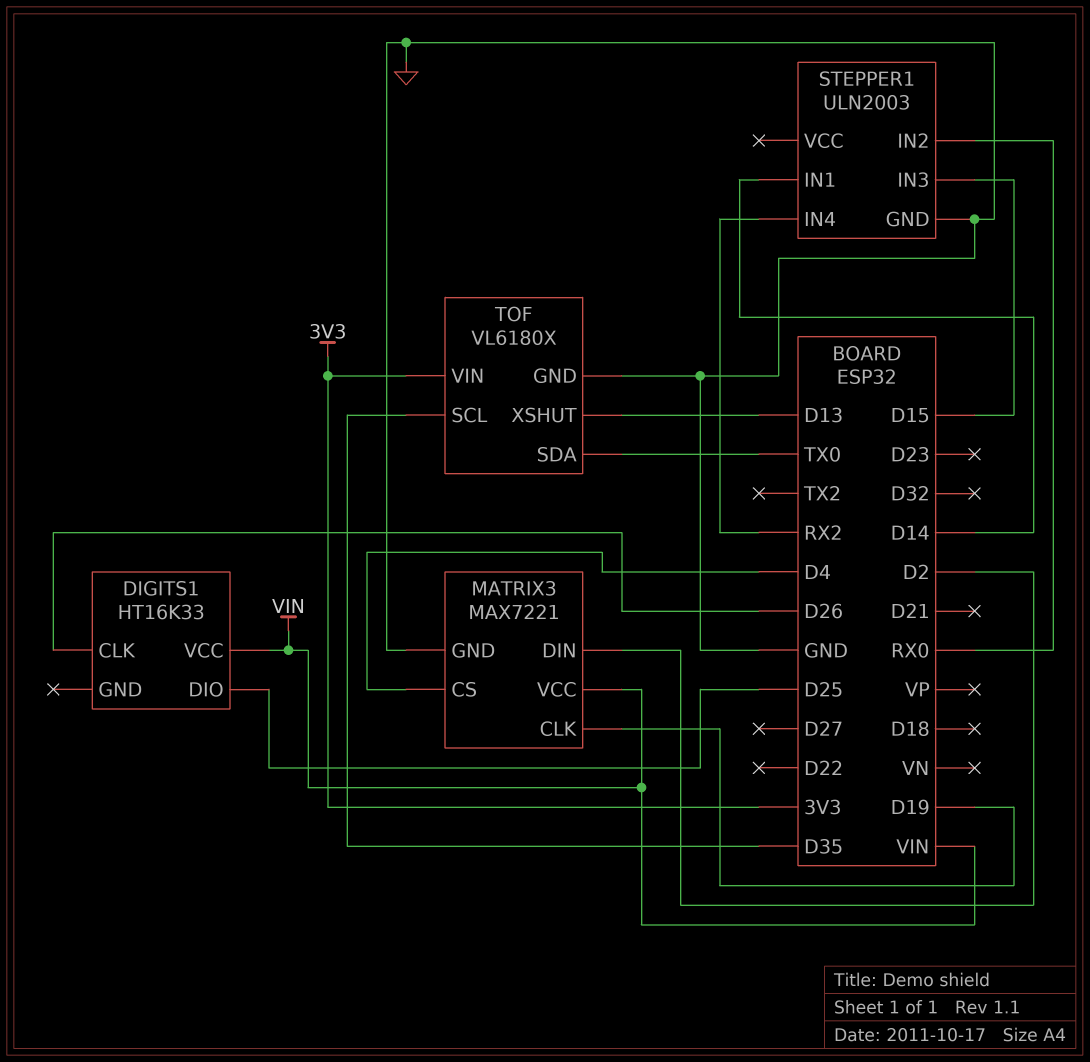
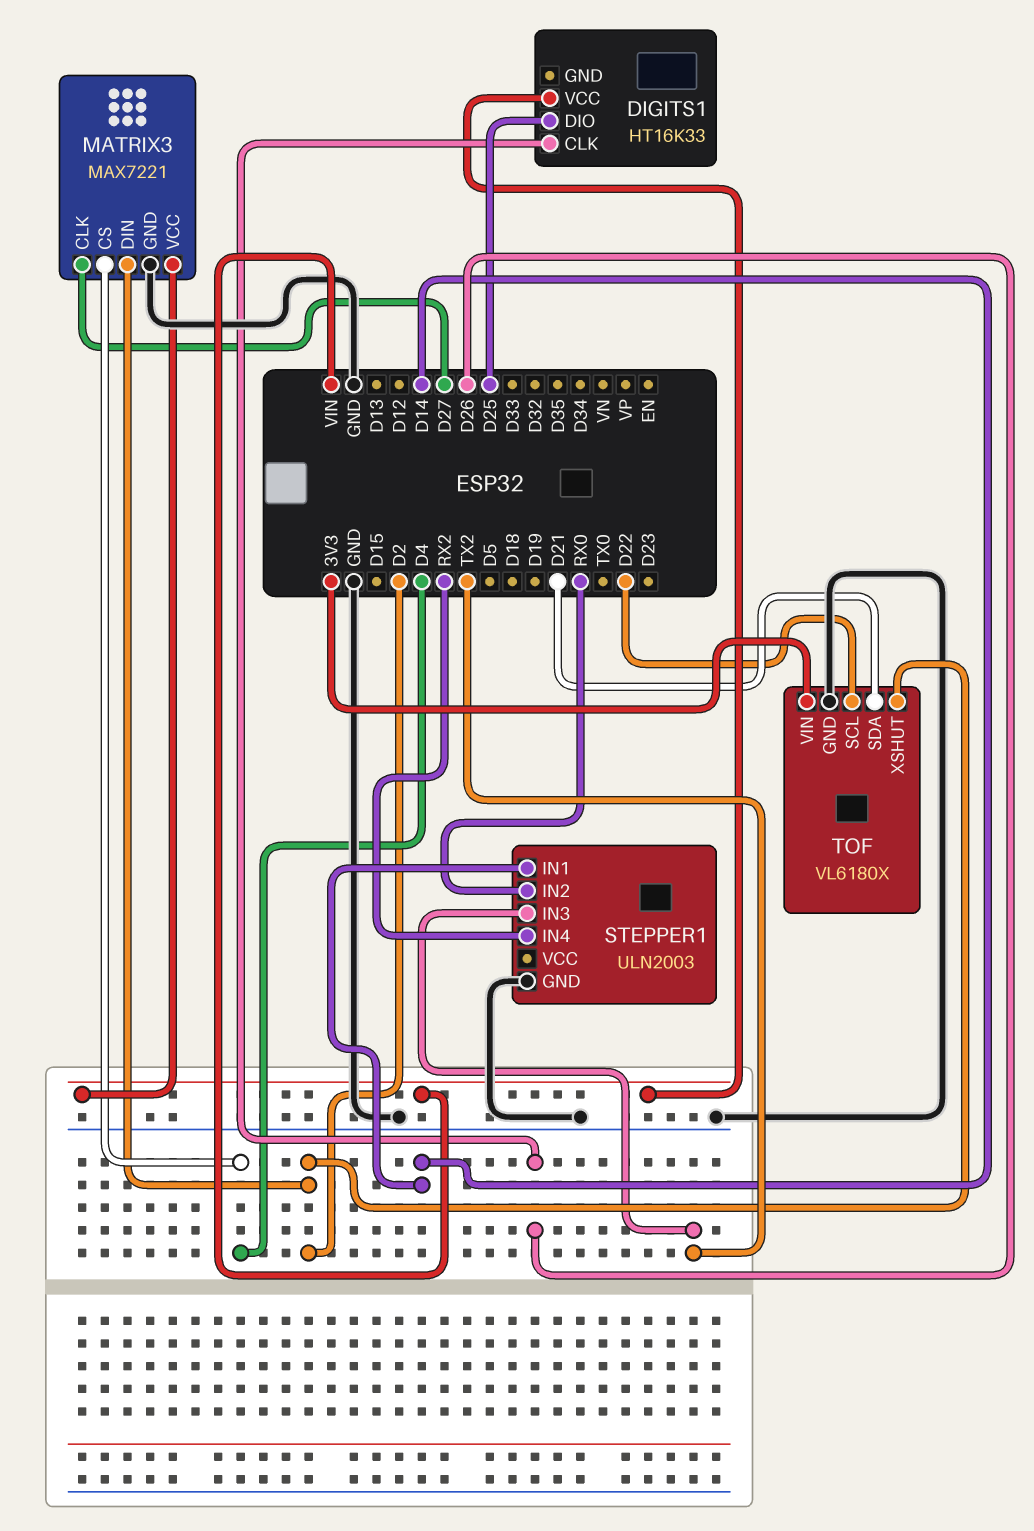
MATRIX3 pin CLK: D19 -> D27
STEPPER1 pin IN3: D15 -> TX2
TOF pin SCL: D35 -> D22
TOF pin SDA: TX0 -> D21
TOF pin XSHUT: D13 -> D2

